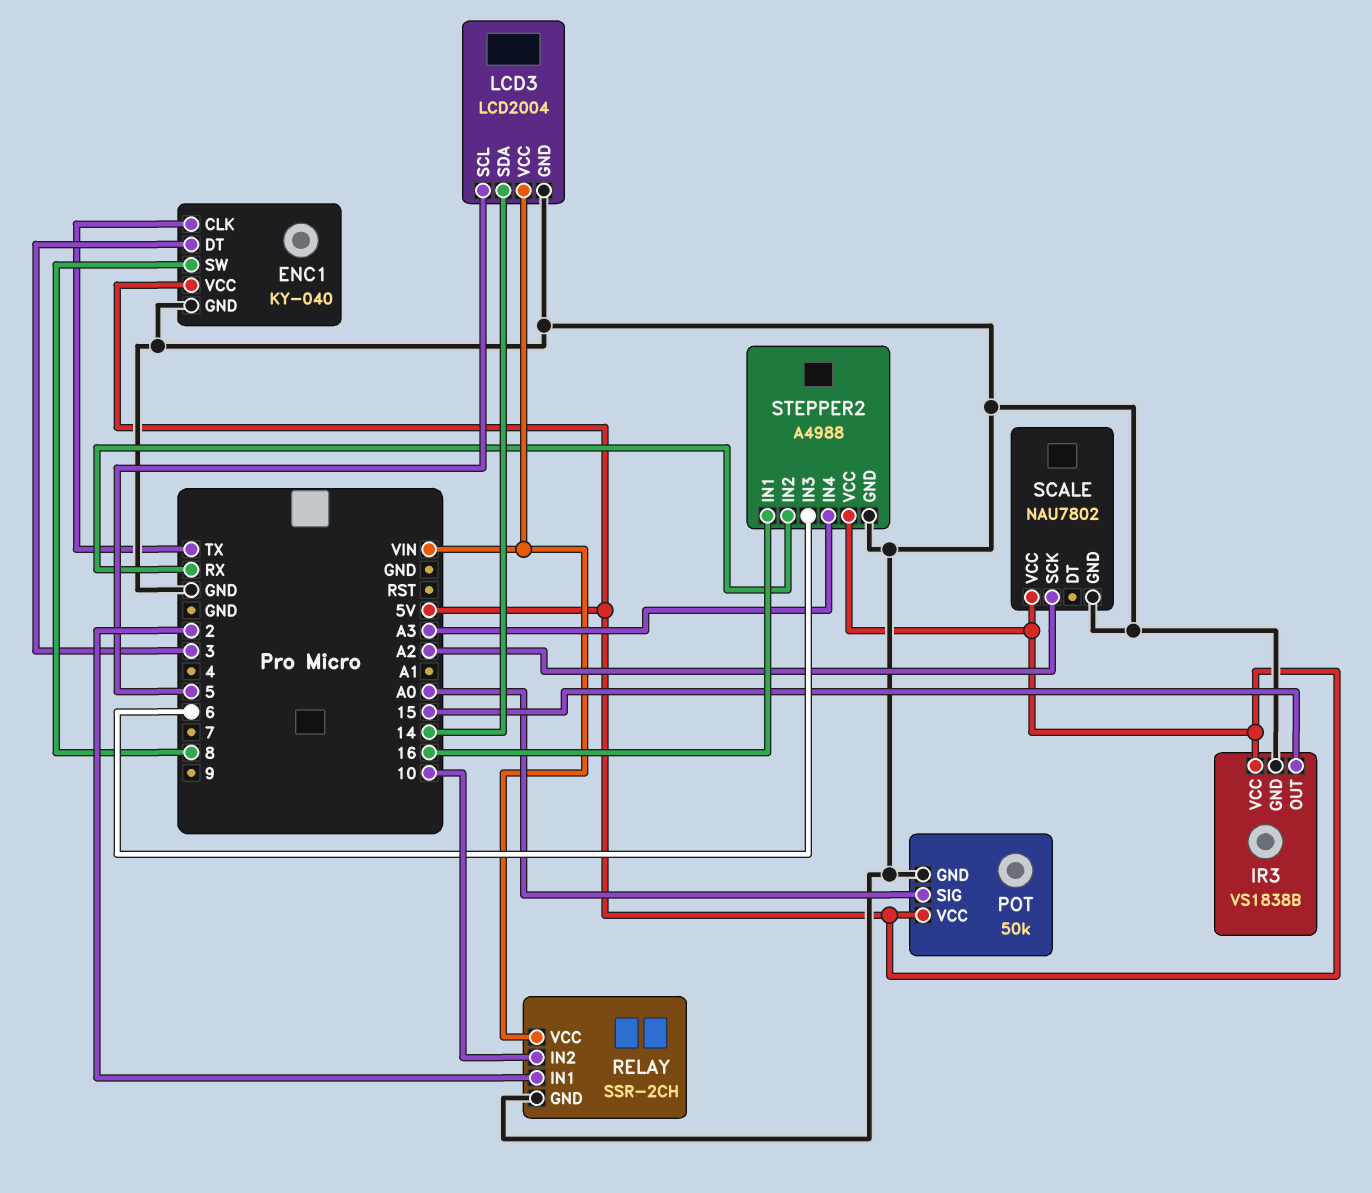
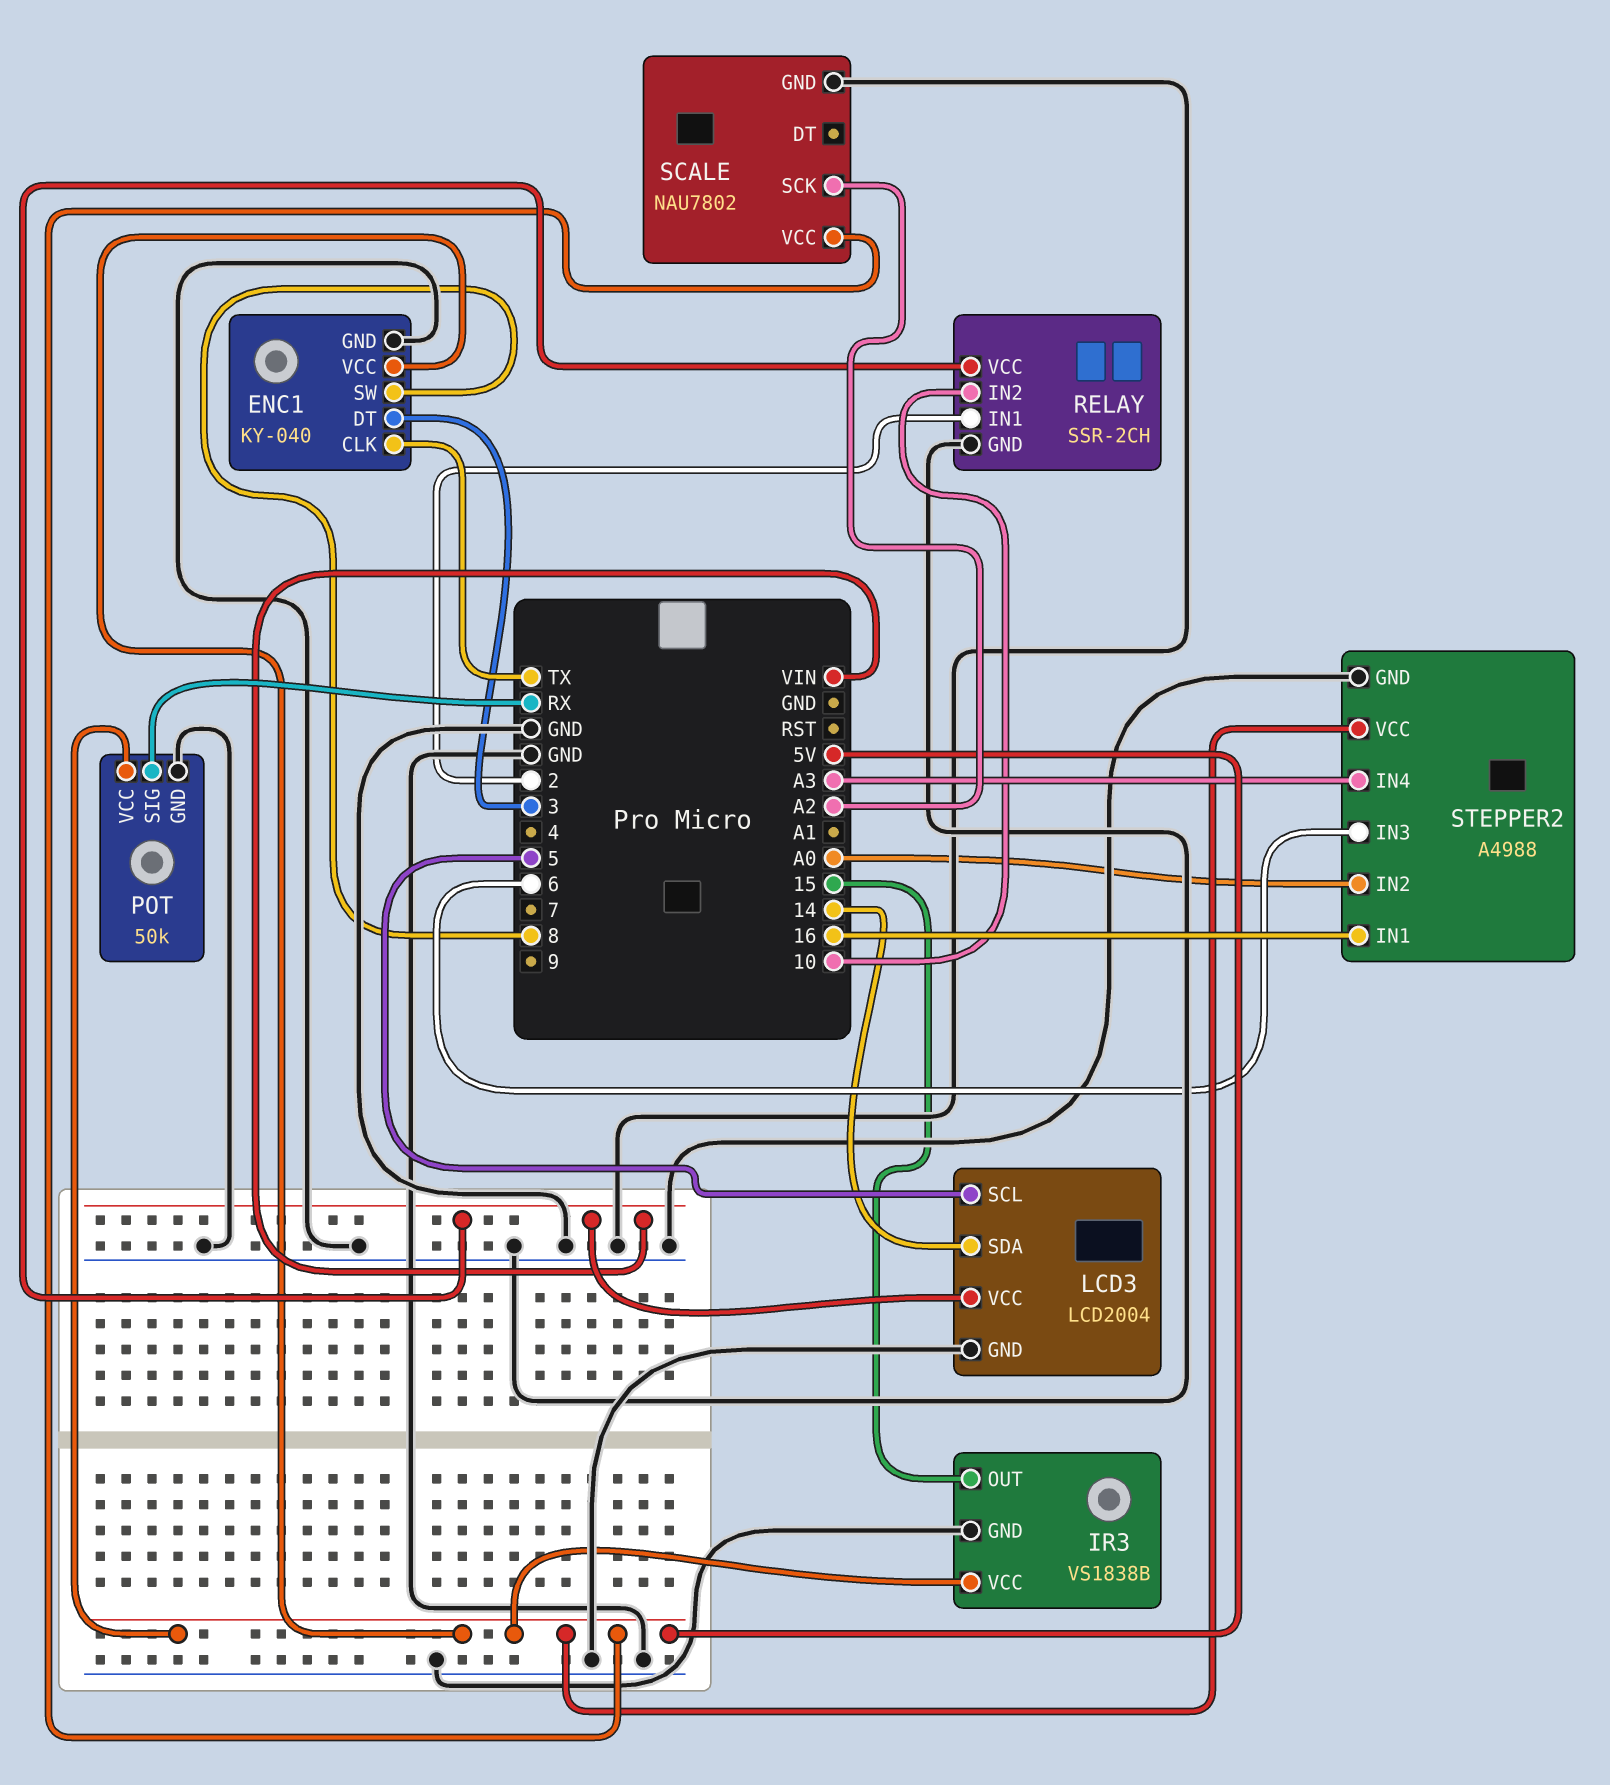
POT pin SIG: A0 -> RX
STEPPER2 pin IN2: RX -> A0

